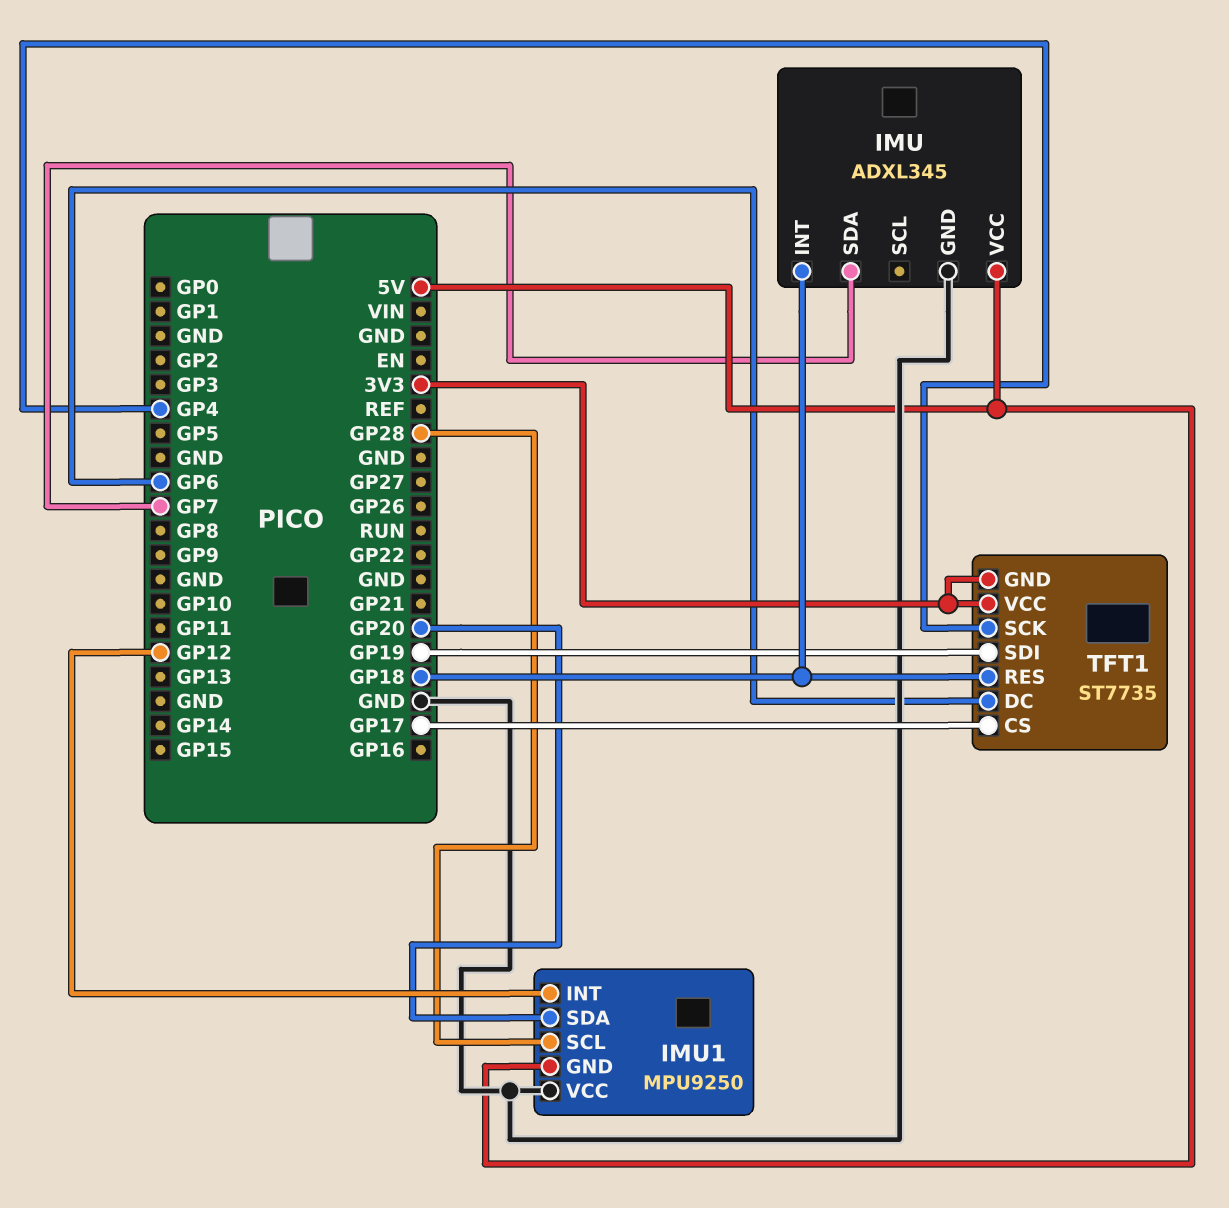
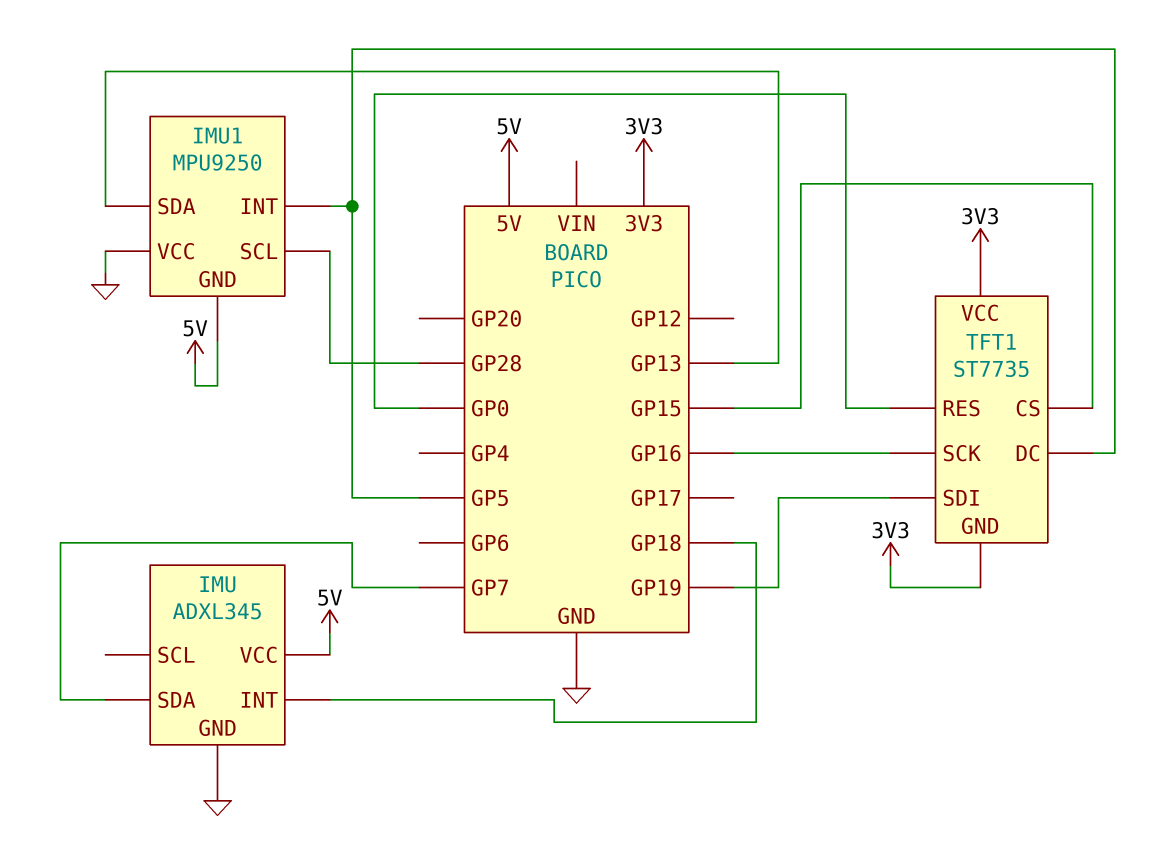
IMU1 pin INT: GP12 -> GP5
IMU1 pin SDA: GP20 -> GP13
TFT1 pin CS: GP17 -> GP15
TFT1 pin DC: GP6 -> GP5
TFT1 pin RES: GP18 -> GP0
TFT1 pin SCK: GP4 -> GP16

